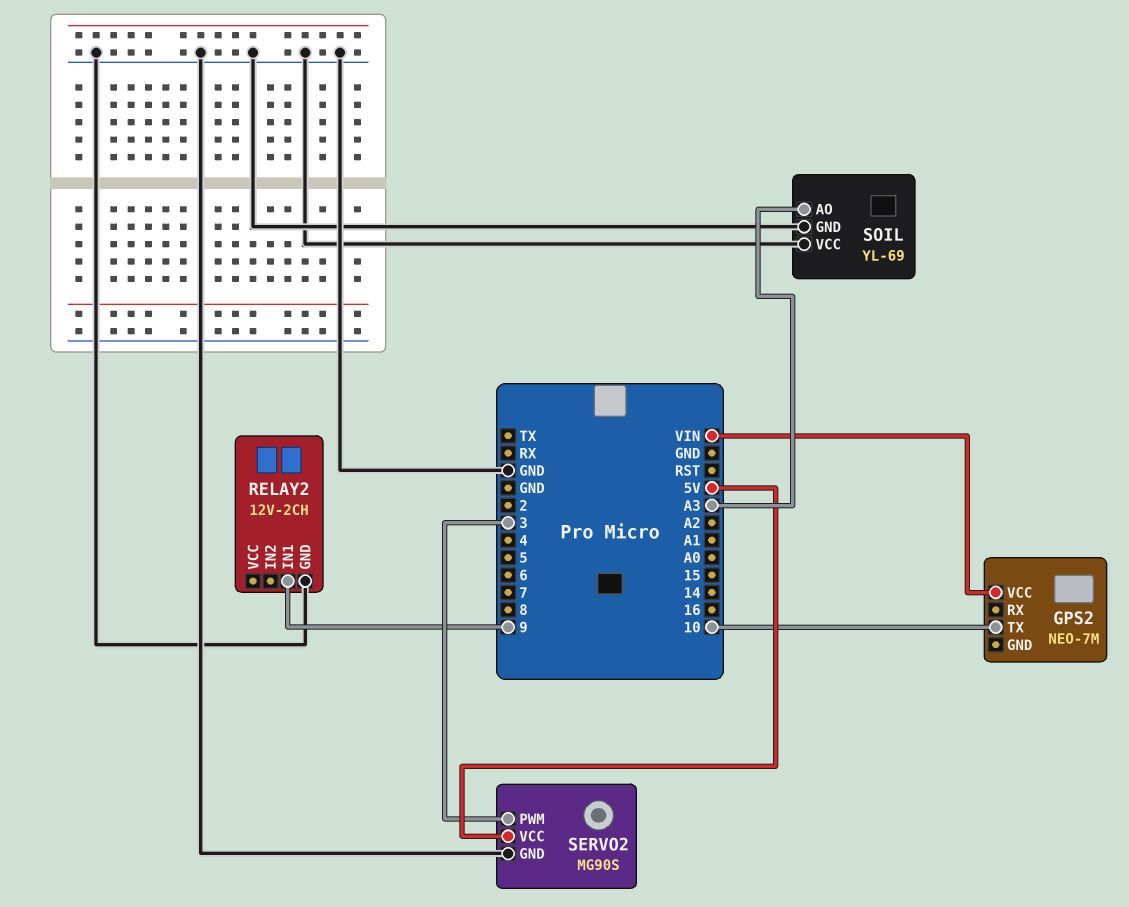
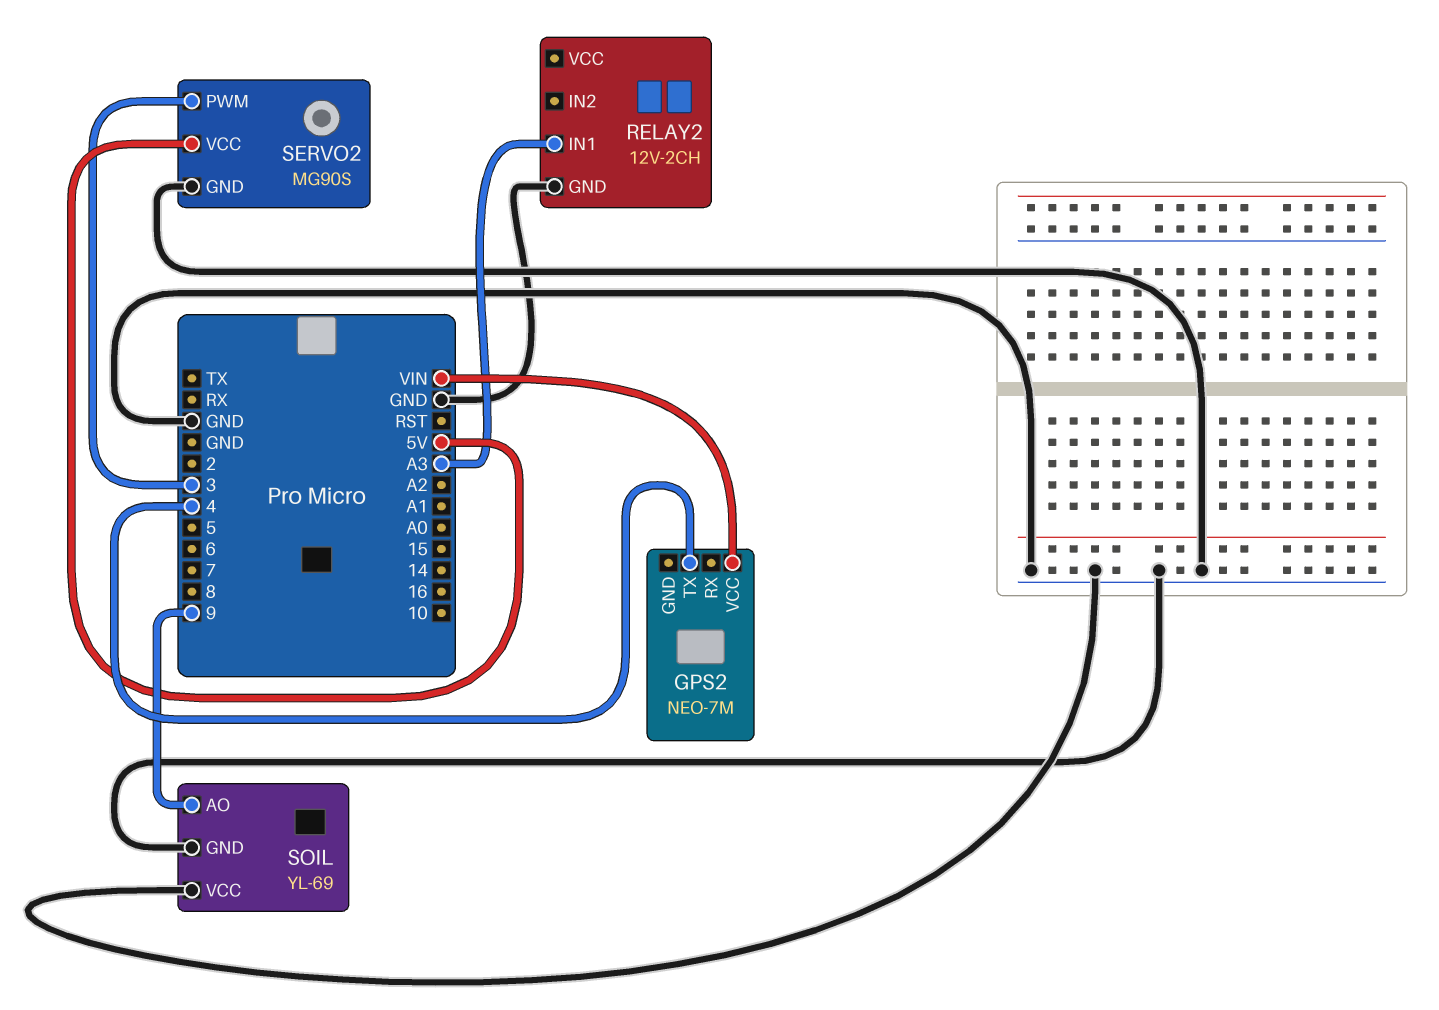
GPS2 pin TX: 10 -> 4
RELAY2 pin IN1: 9 -> A3
SOIL pin AO: A3 -> 9

